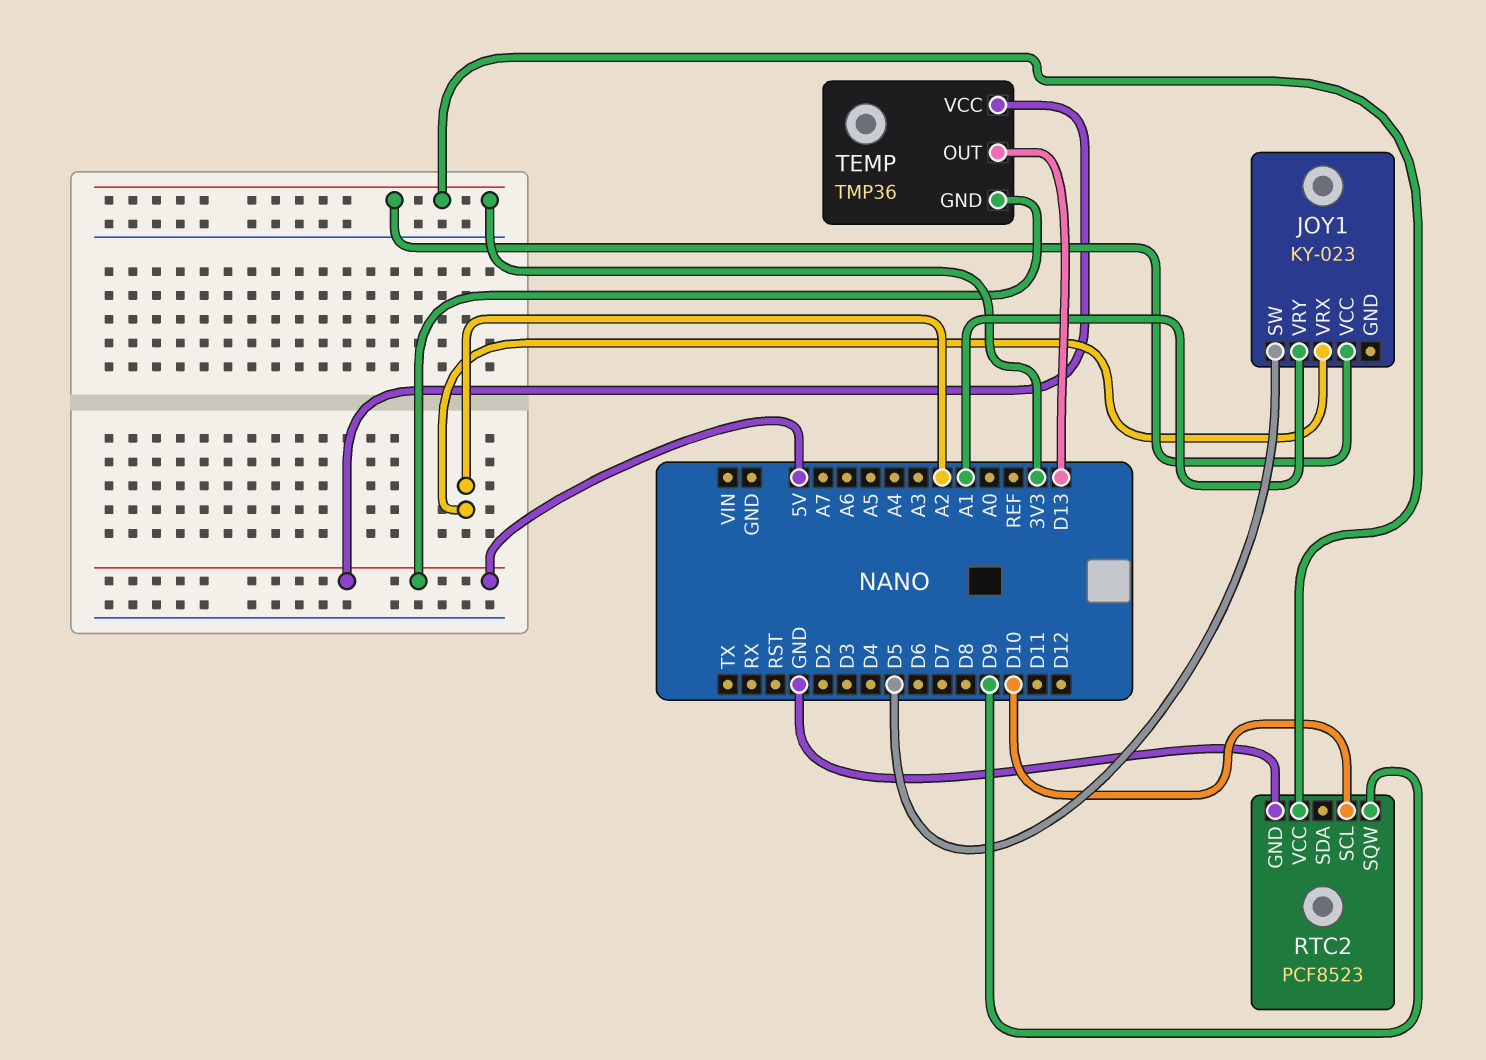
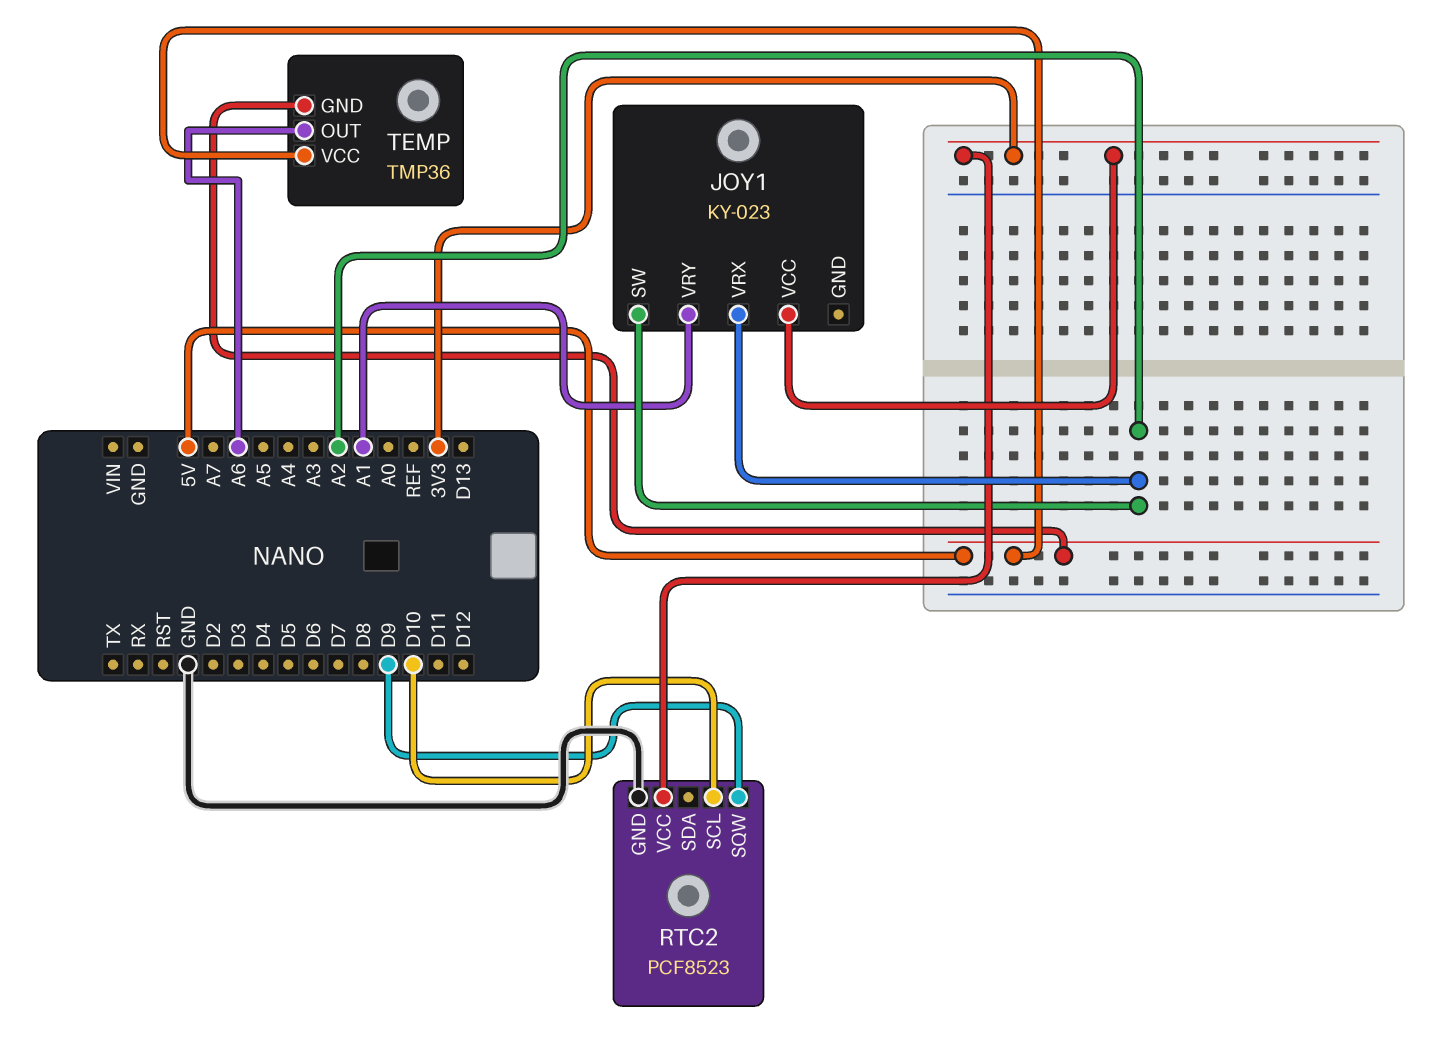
JOY1 pin SW: D5 -> A2
TEMP pin OUT: D13 -> A6

